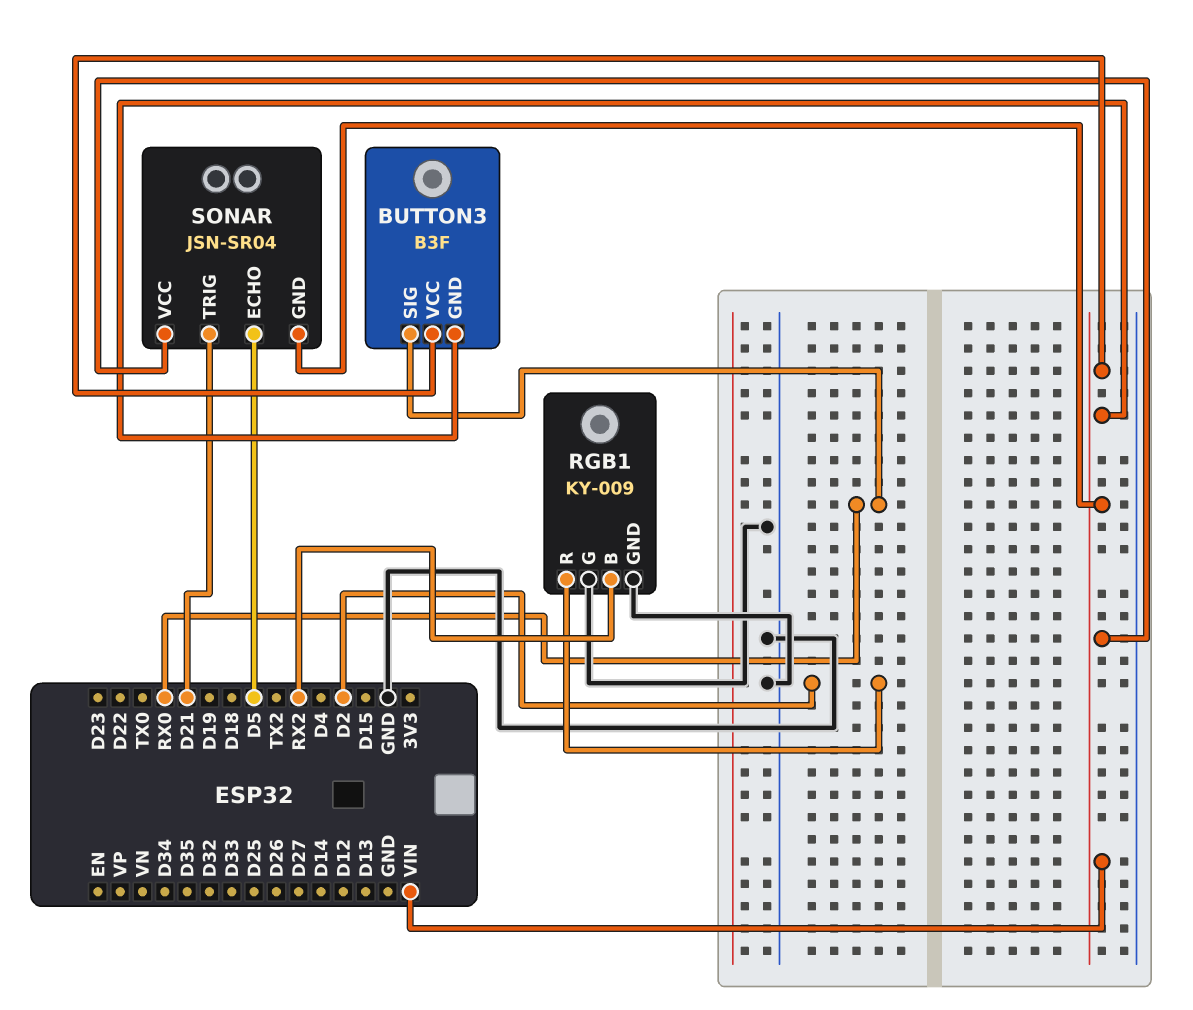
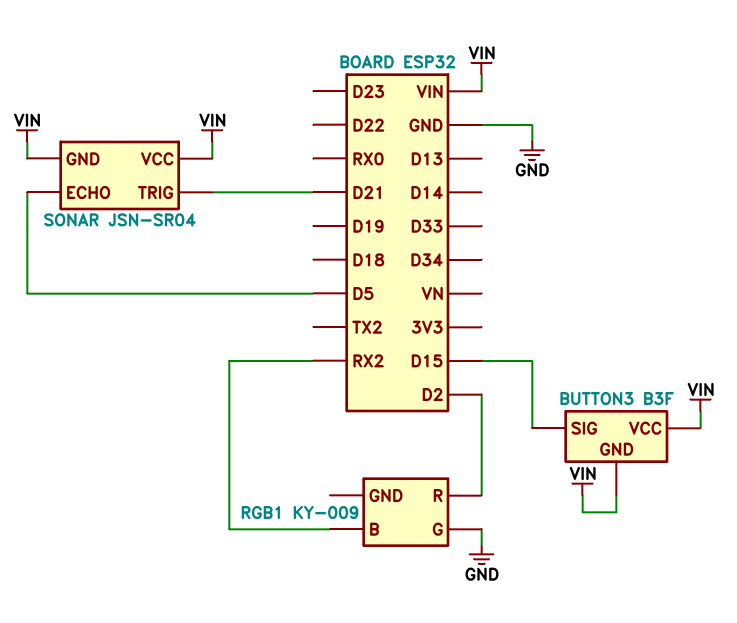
BUTTON3 pin SIG: RX0 -> D15
RGB1 pin GND: GND -> none

